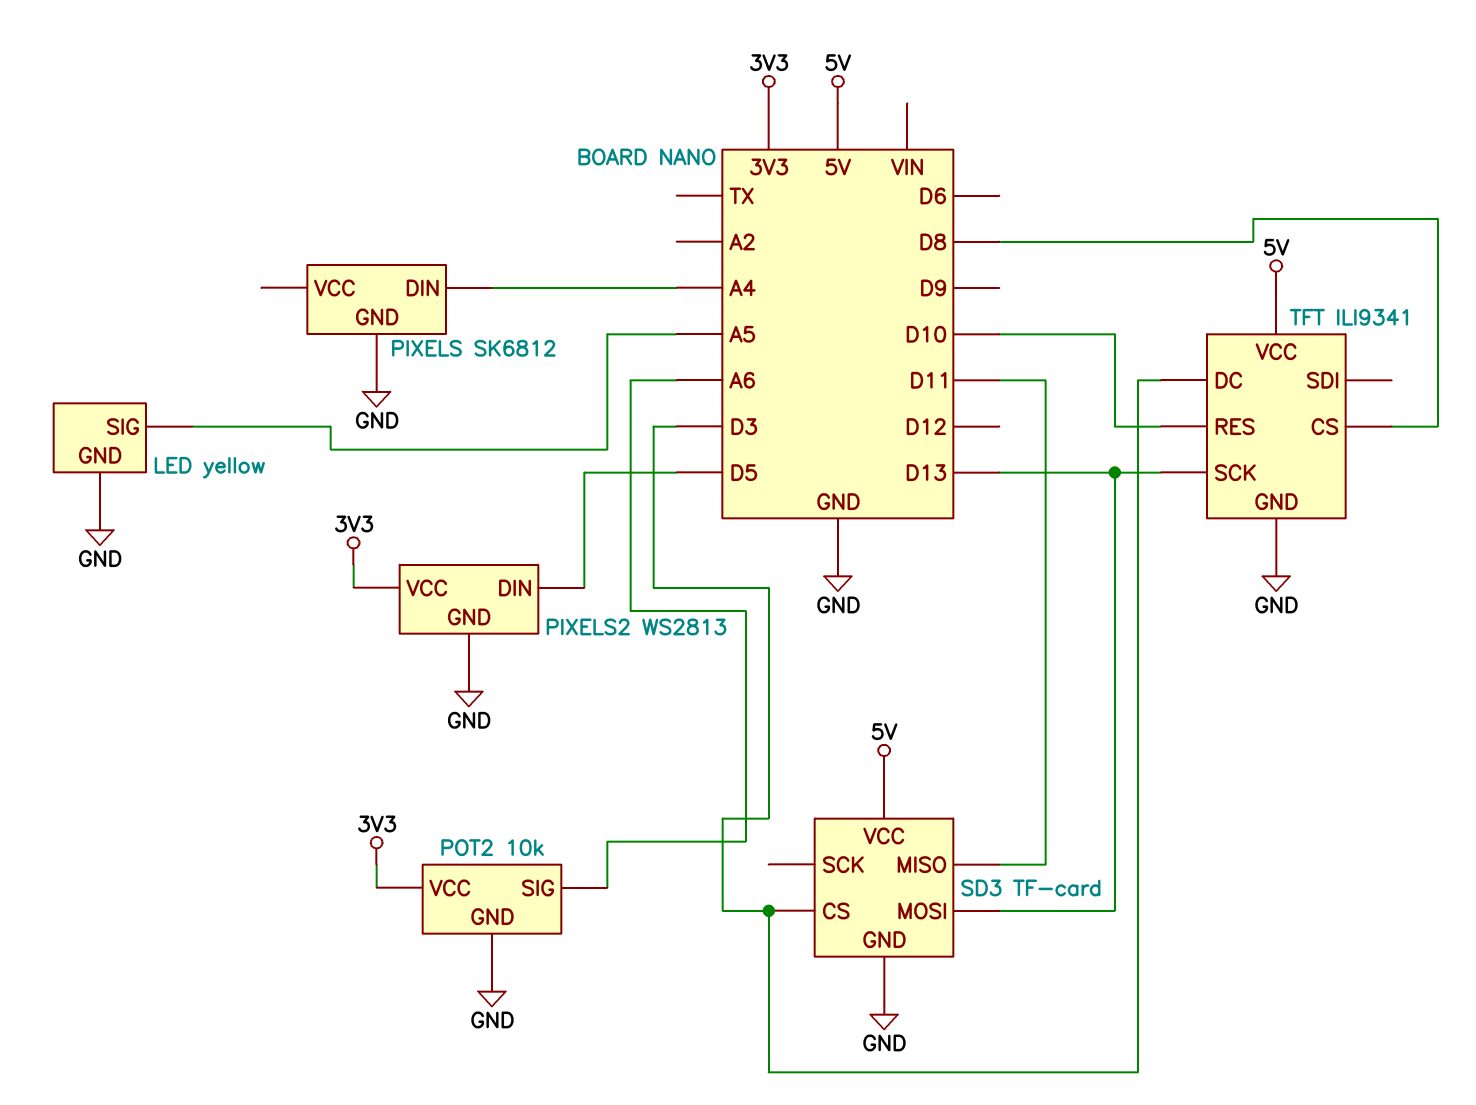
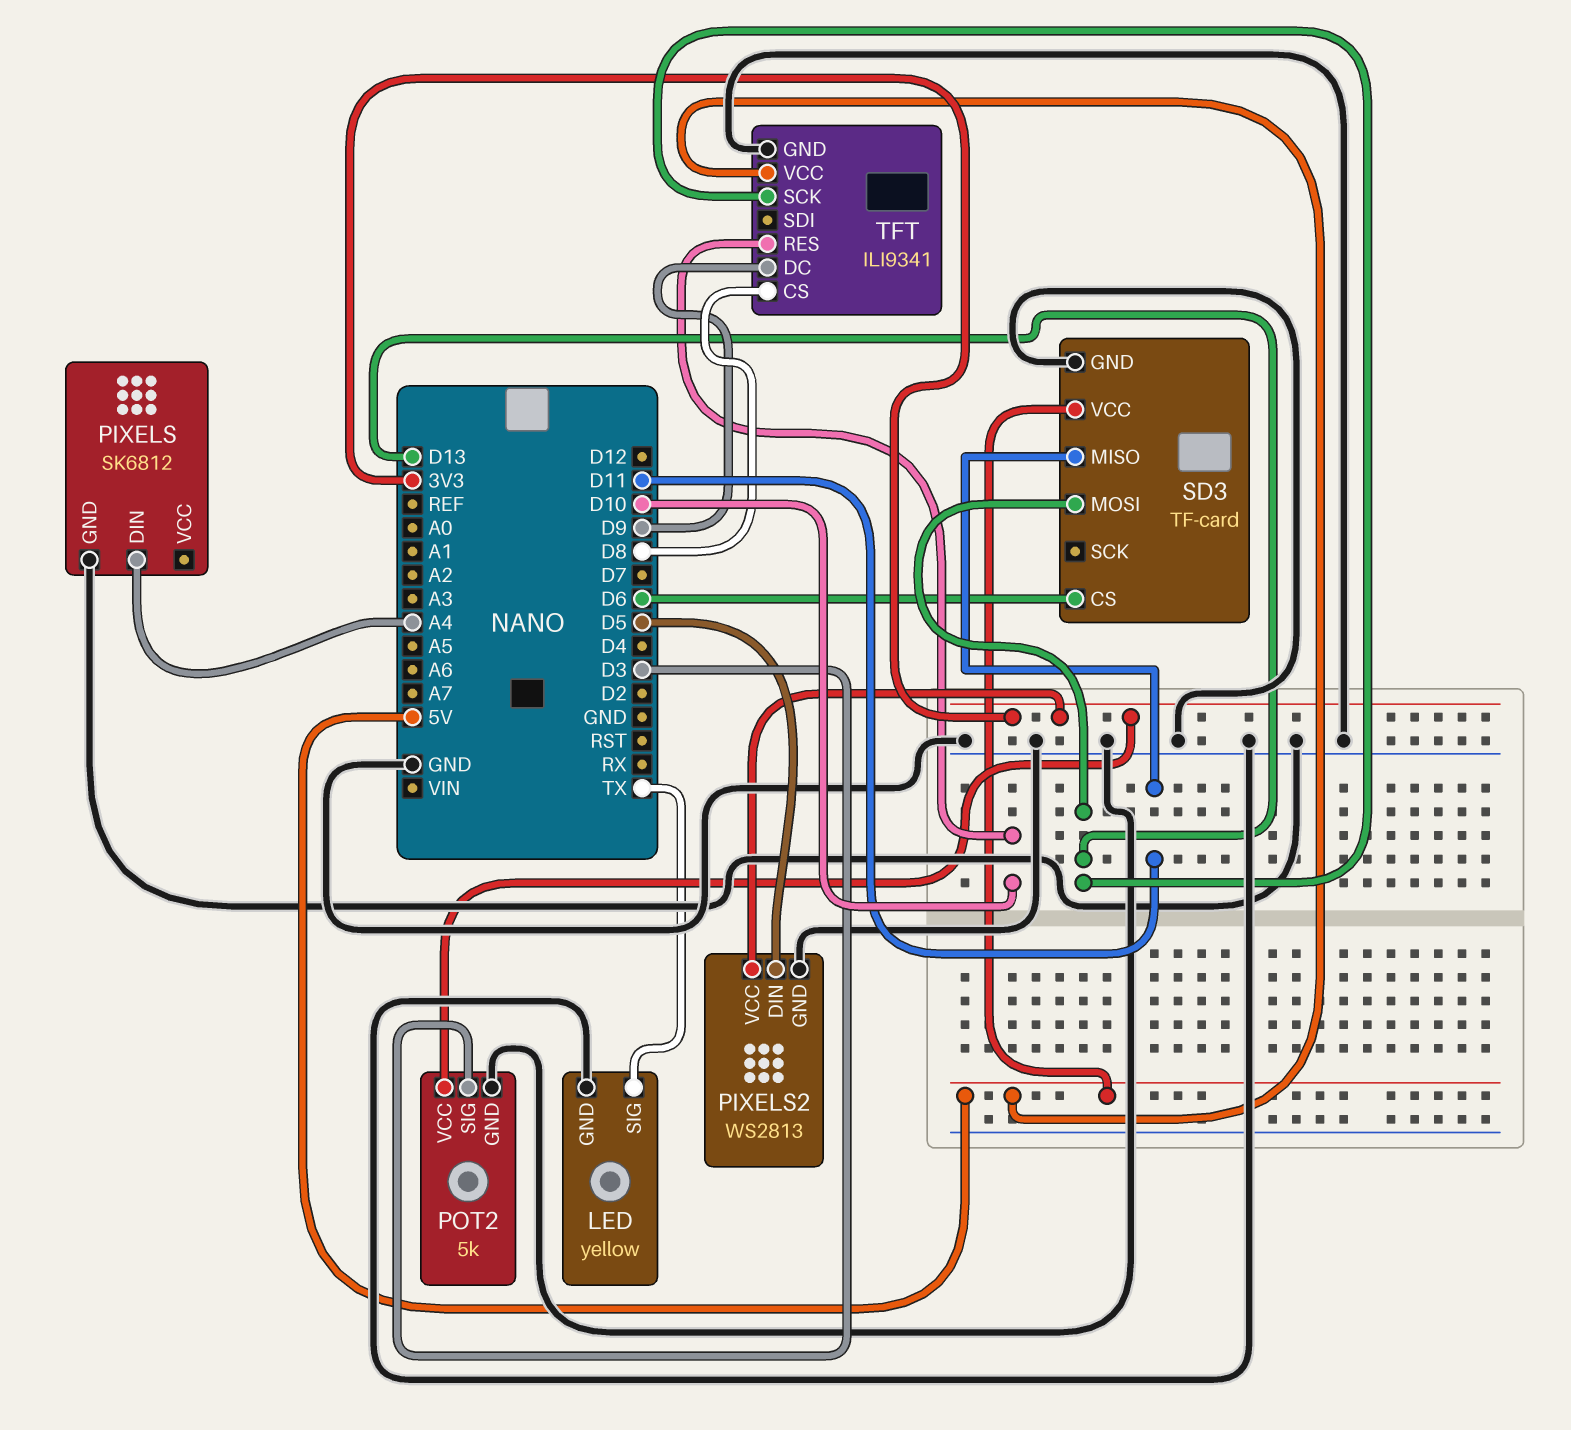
LED pin SIG: A5 -> TX
POT2: 10k -> 5k
POT2 pin SIG: A6 -> D3
SD3 pin CS: D3 -> D6
TFT pin DC: D3 -> D9

